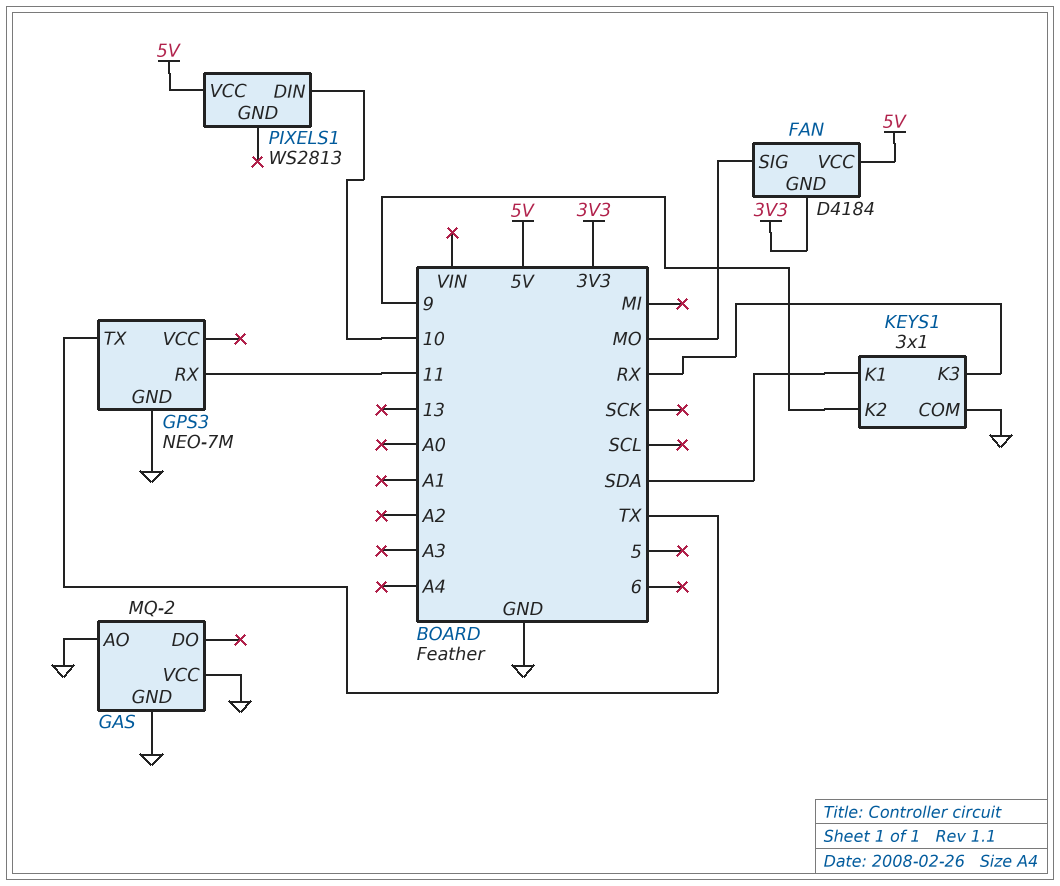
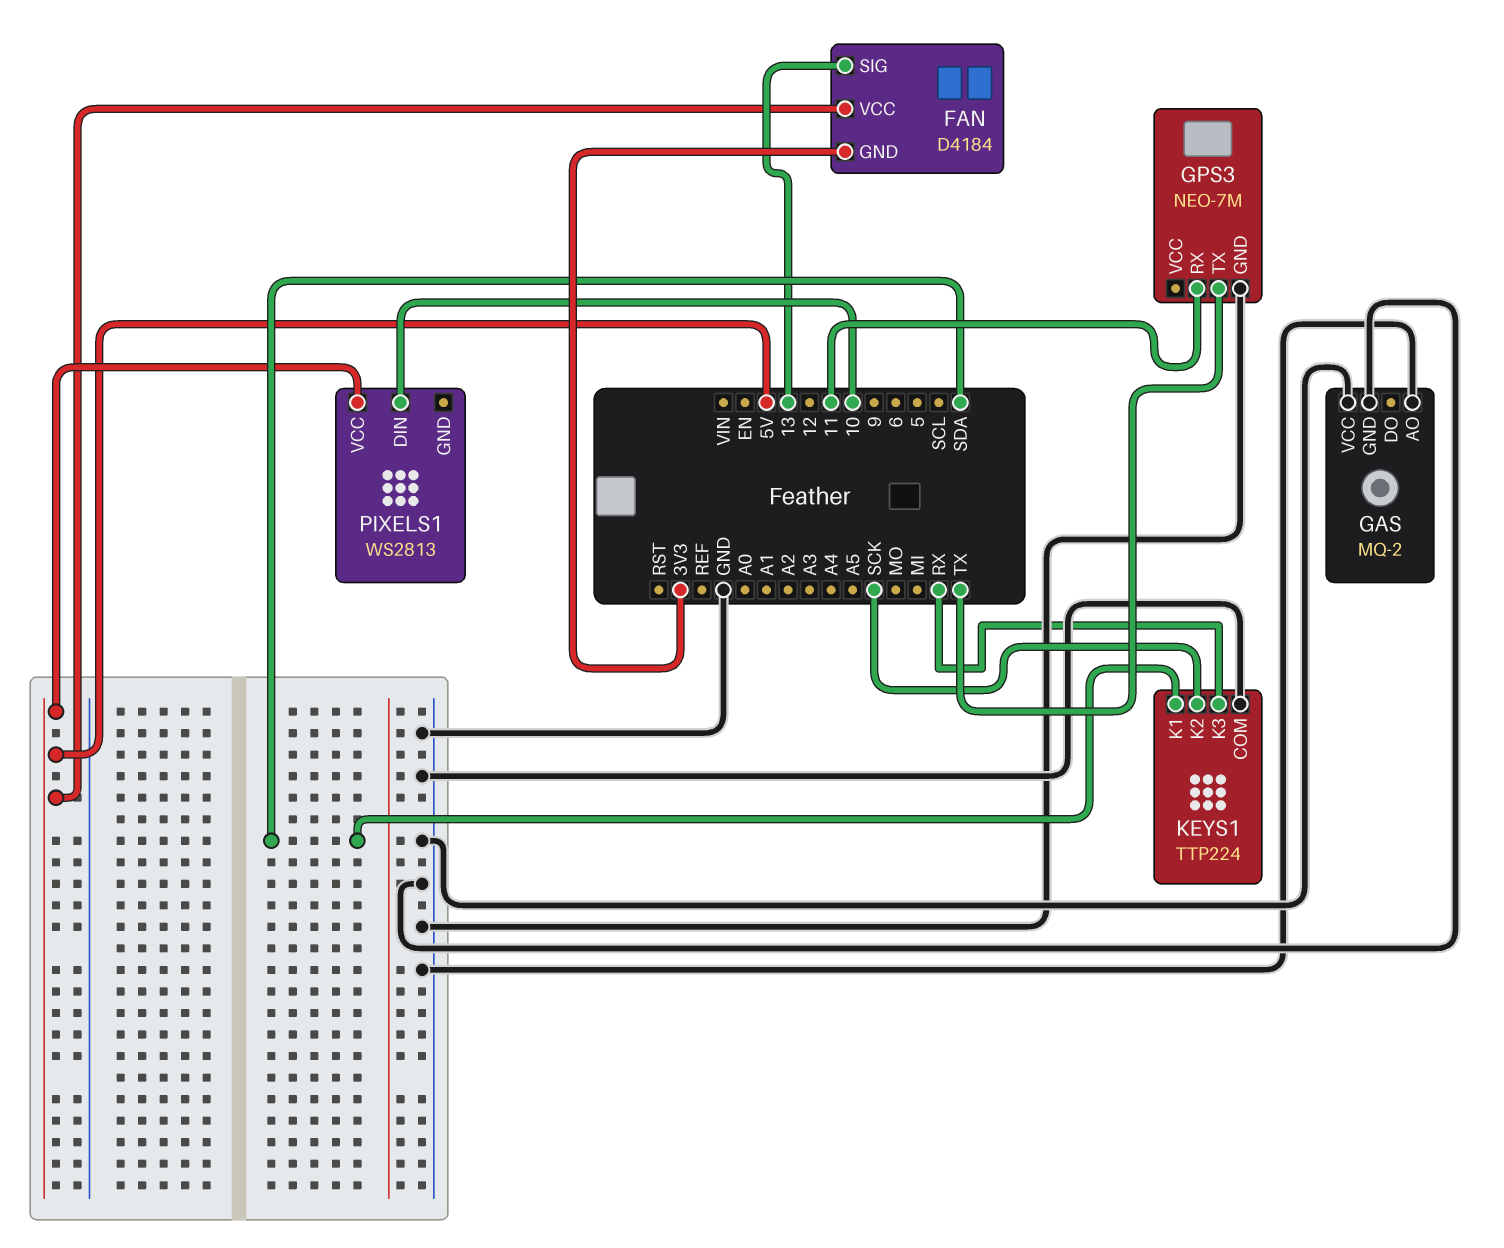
FAN pin SIG: MO -> 13
KEYS1: 3x1 -> TTP224
KEYS1 pin K2: 9 -> SCK

